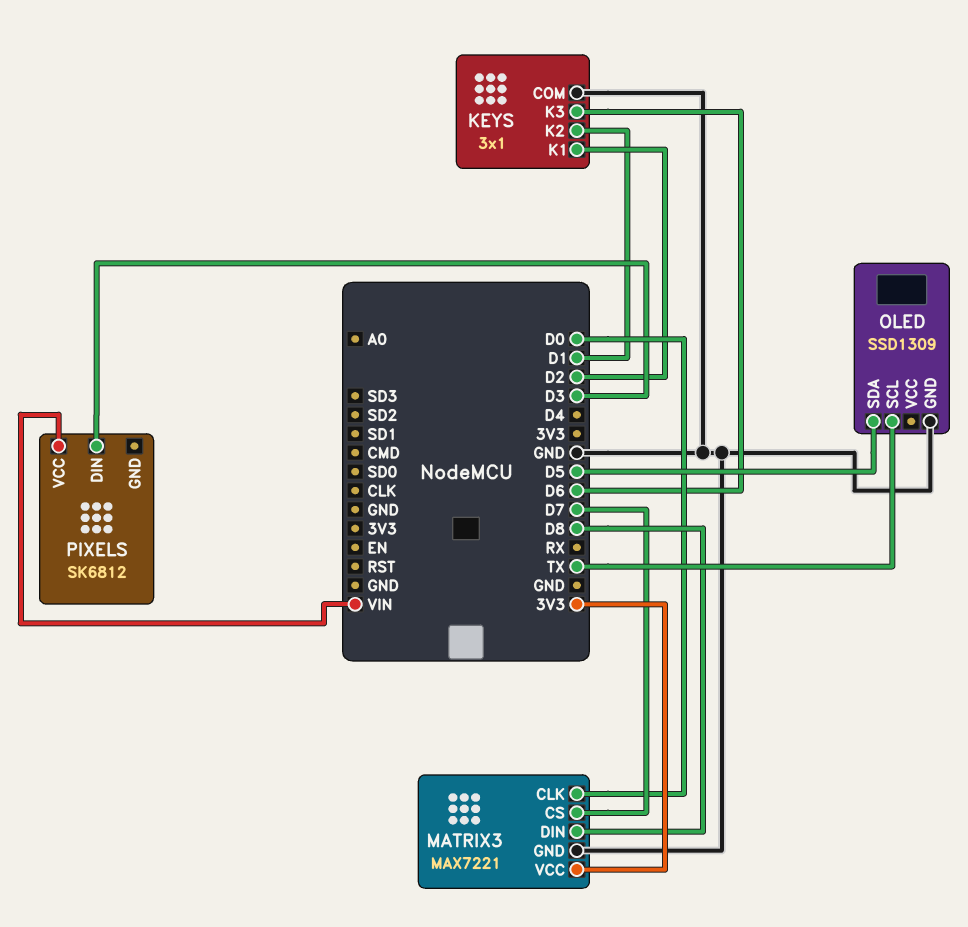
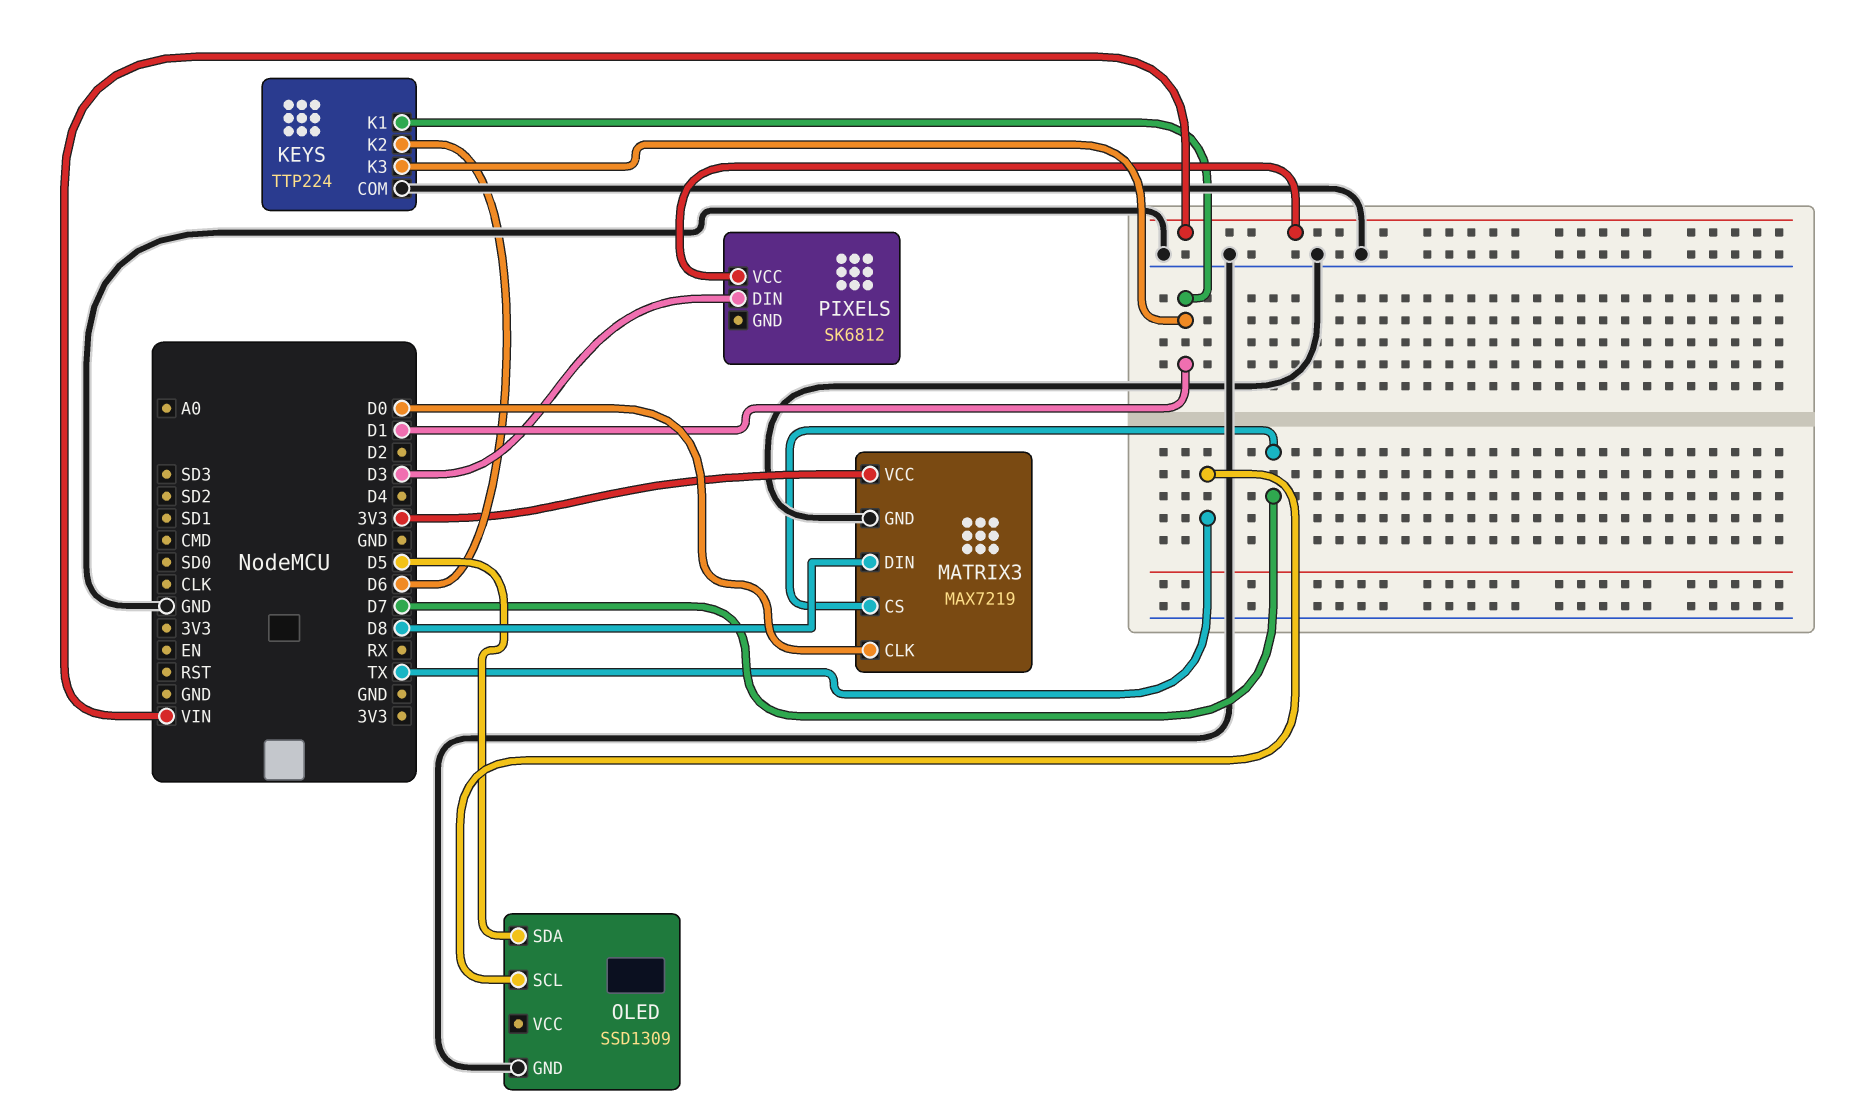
KEYS: 3x1 -> TTP224
KEYS pin K1: D2 -> D1
KEYS pin K2: D1 -> D6
KEYS pin K3: D6 -> D1
MATRIX3: MAX7221 -> MAX7219

